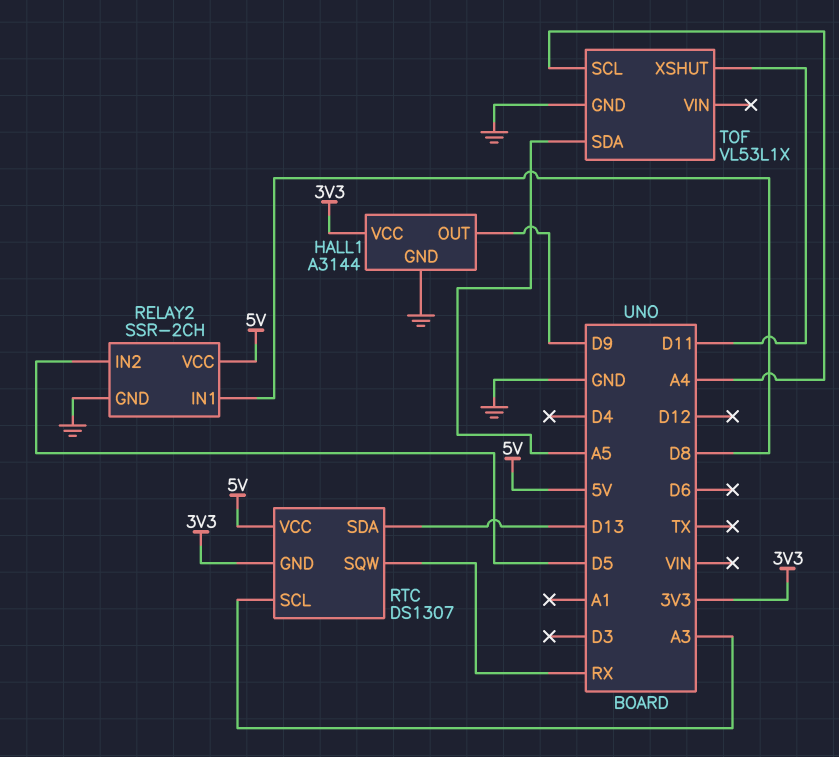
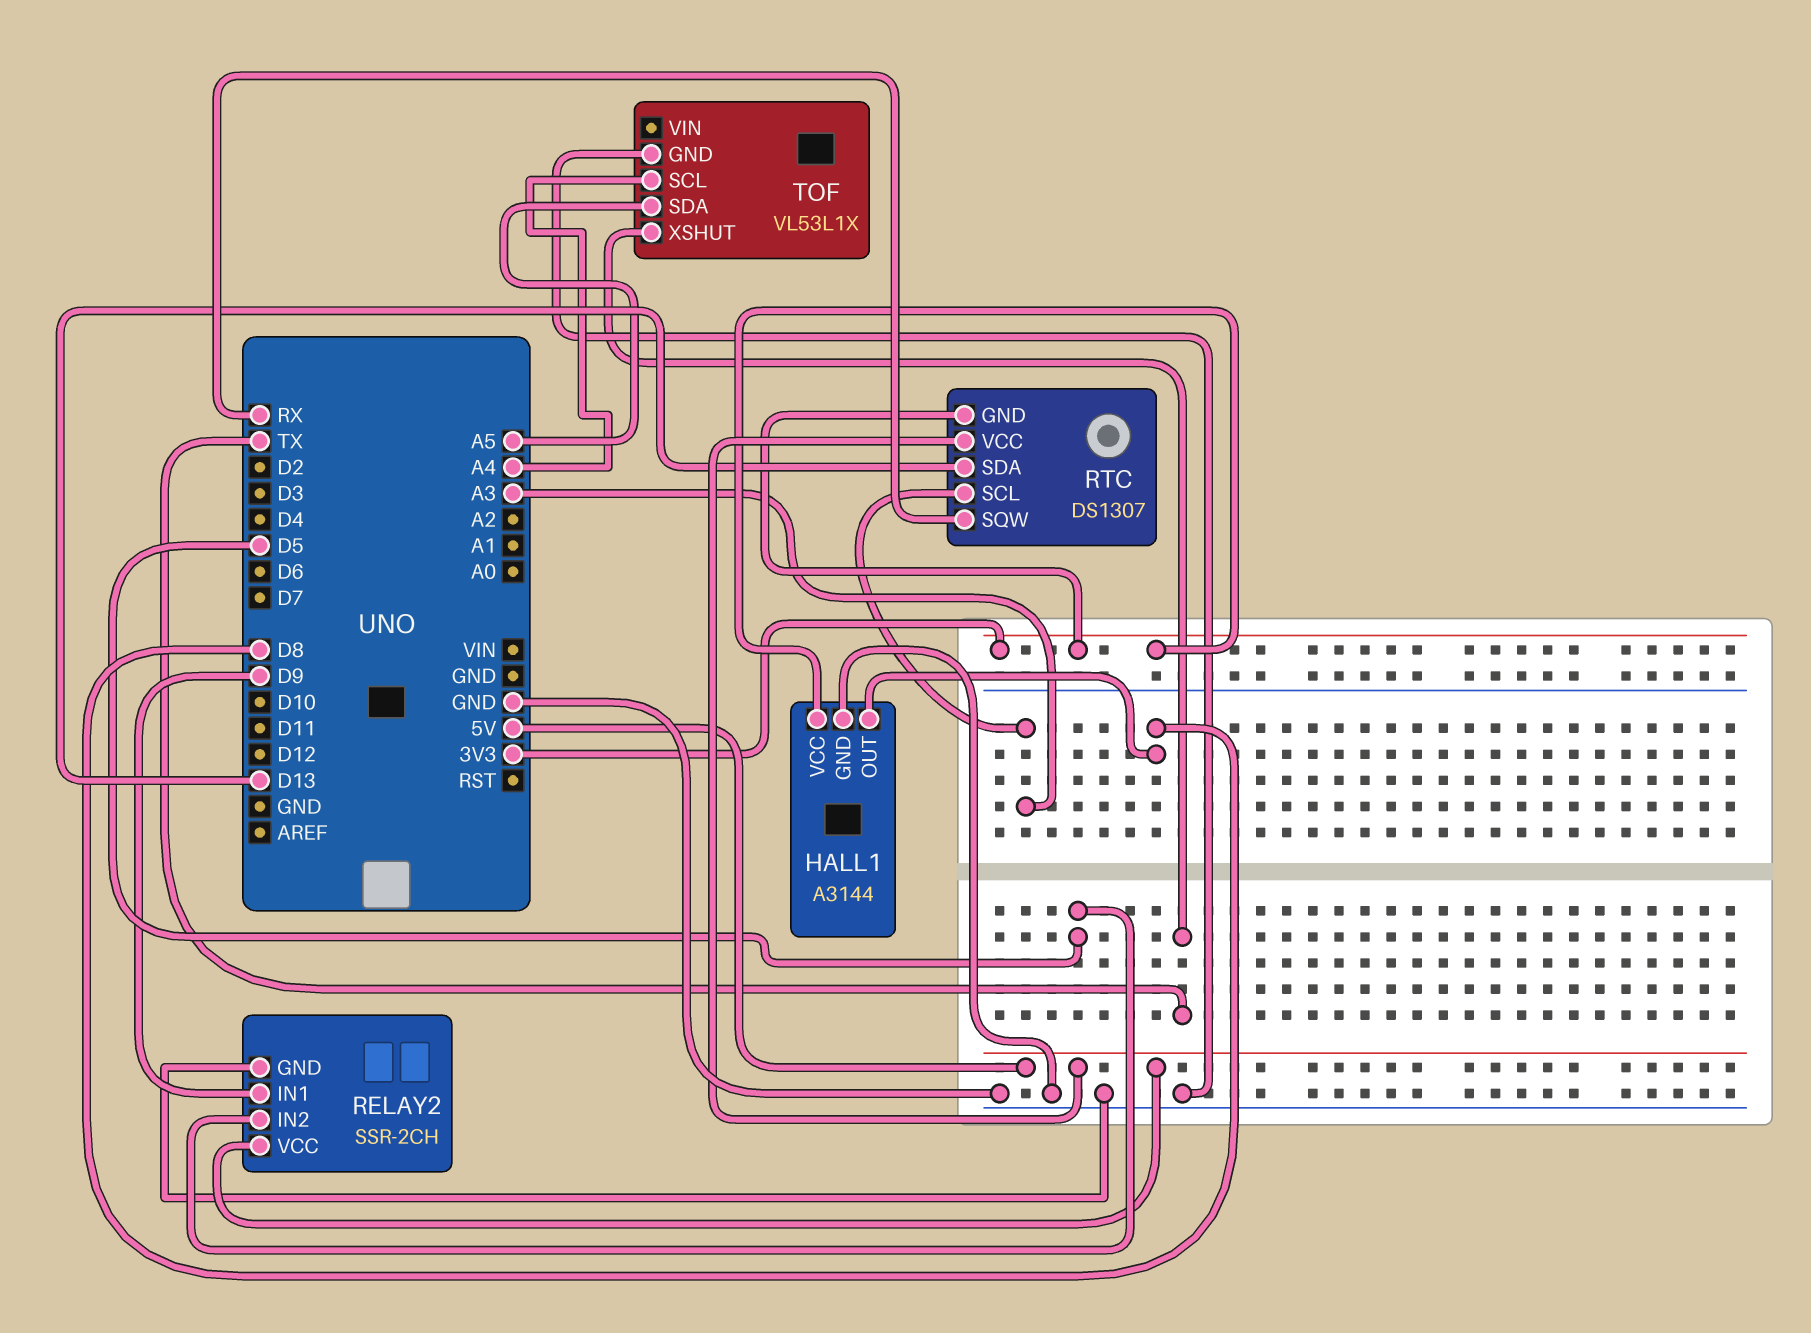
HALL1 pin OUT: D9 -> D8
RELAY2 pin IN1: D8 -> D9
TOF pin XSHUT: D11 -> TX

